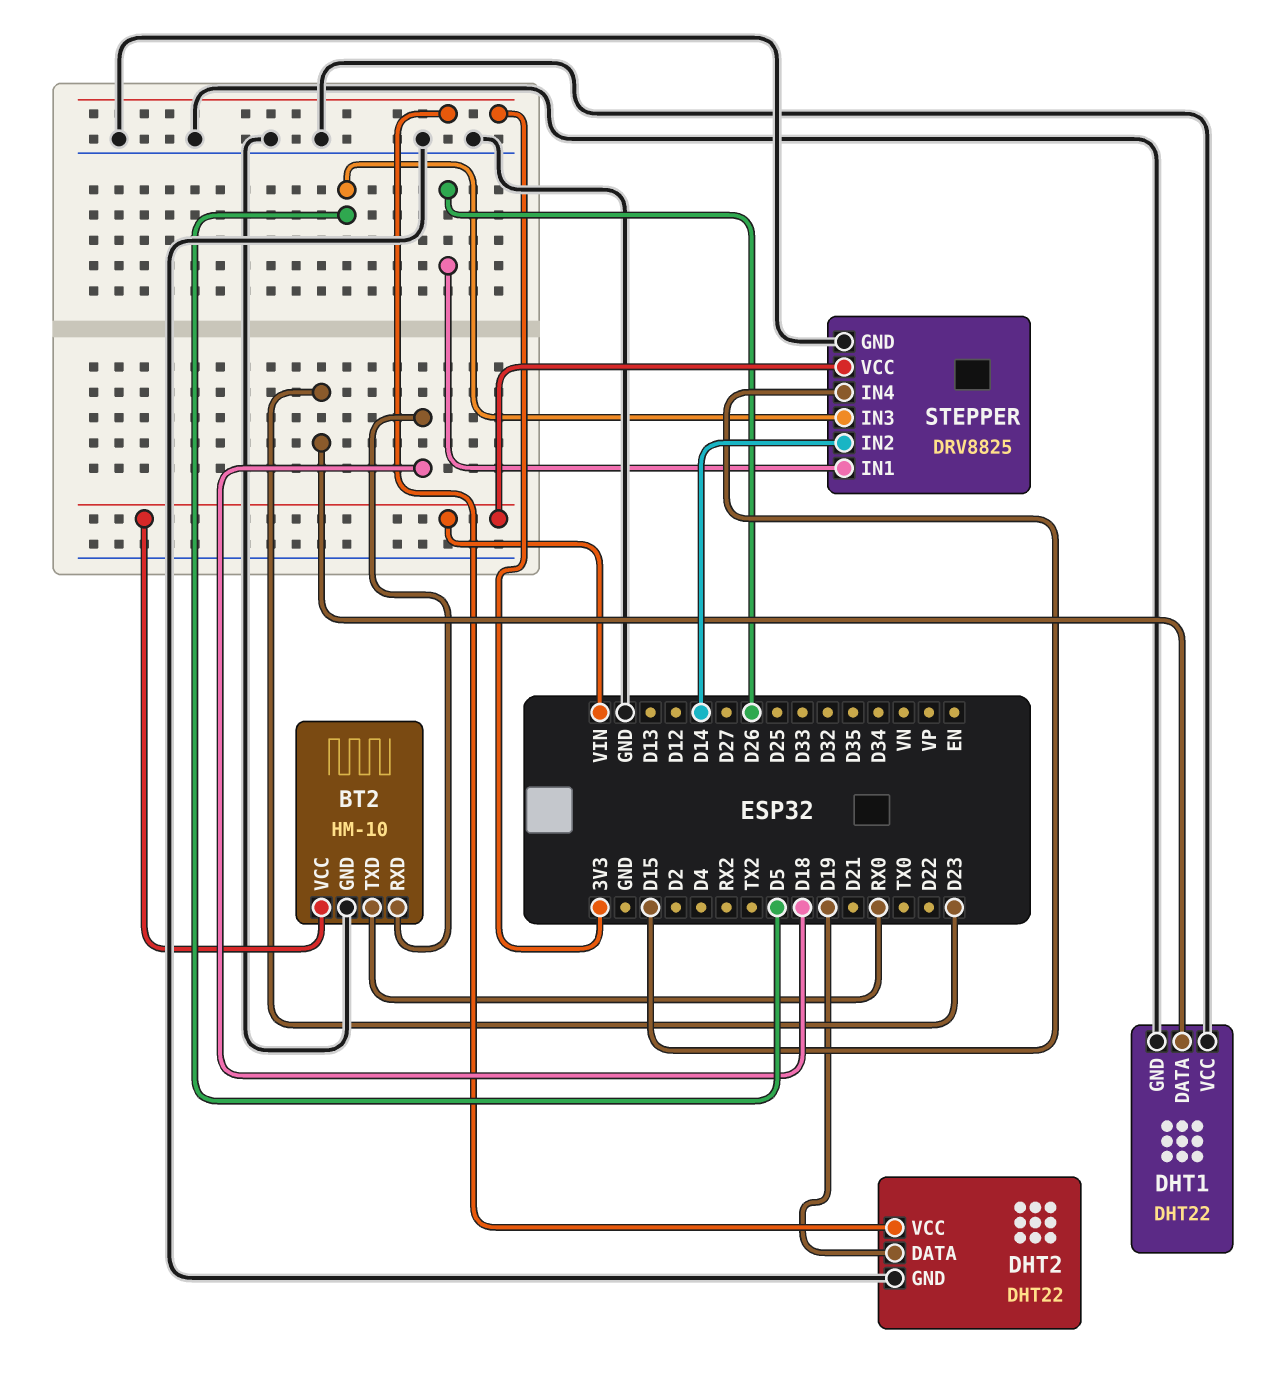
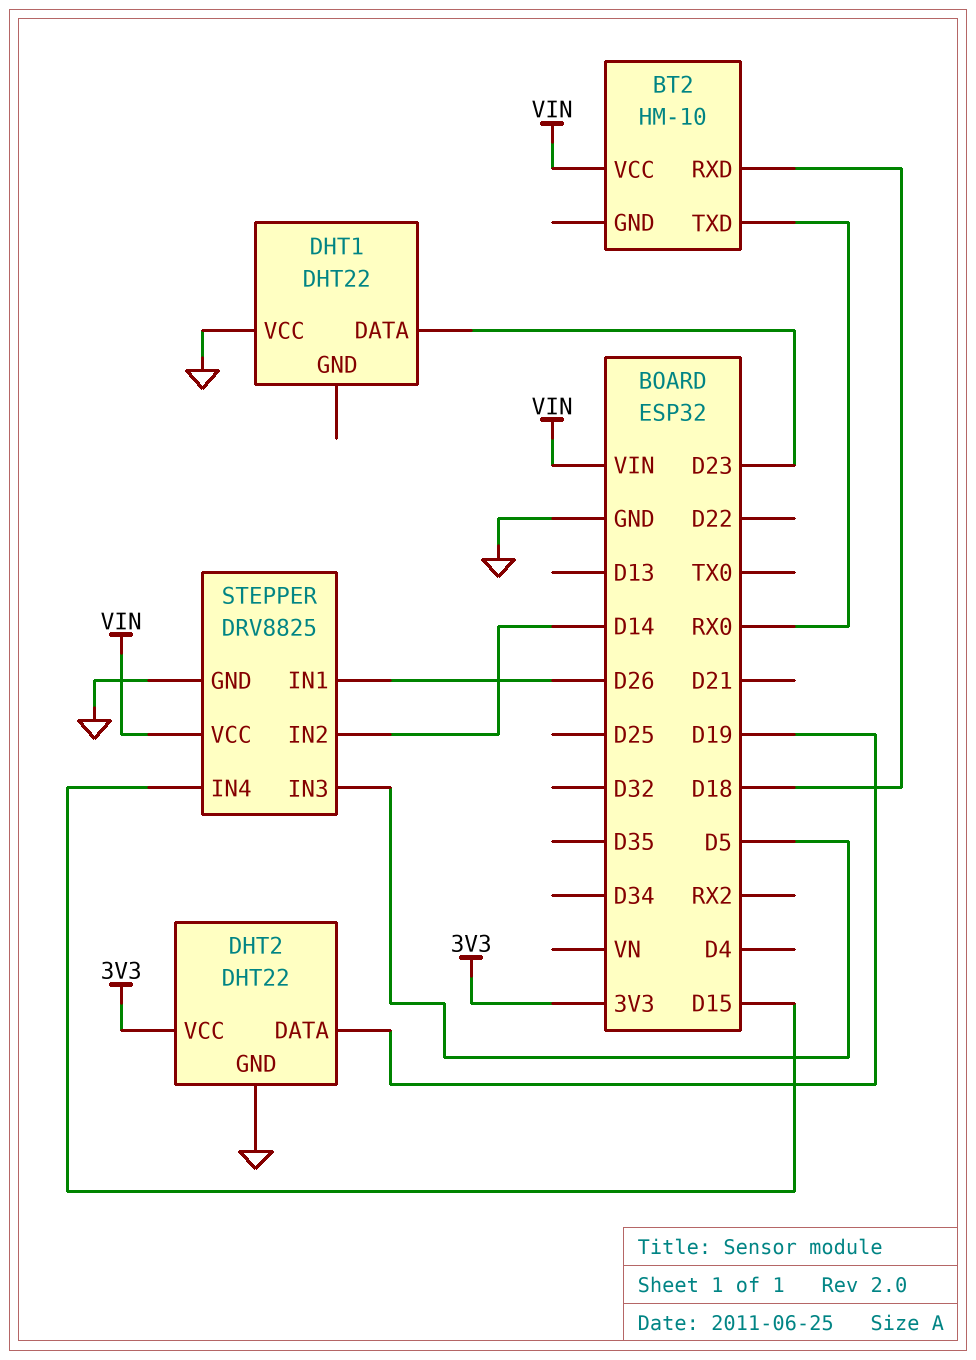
BT2 pin GND: GND -> none
DHT1 pin GND: GND -> none

